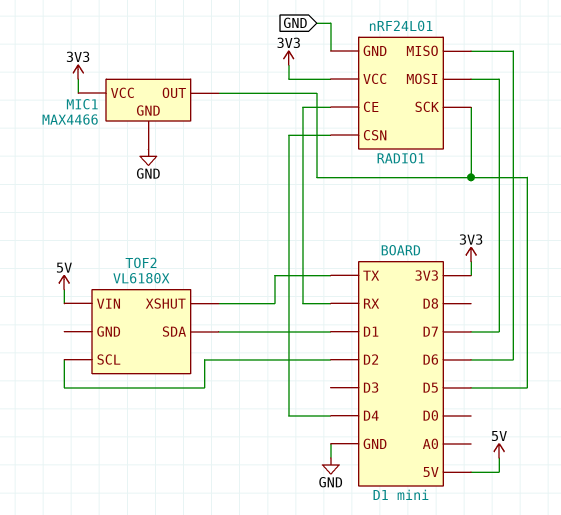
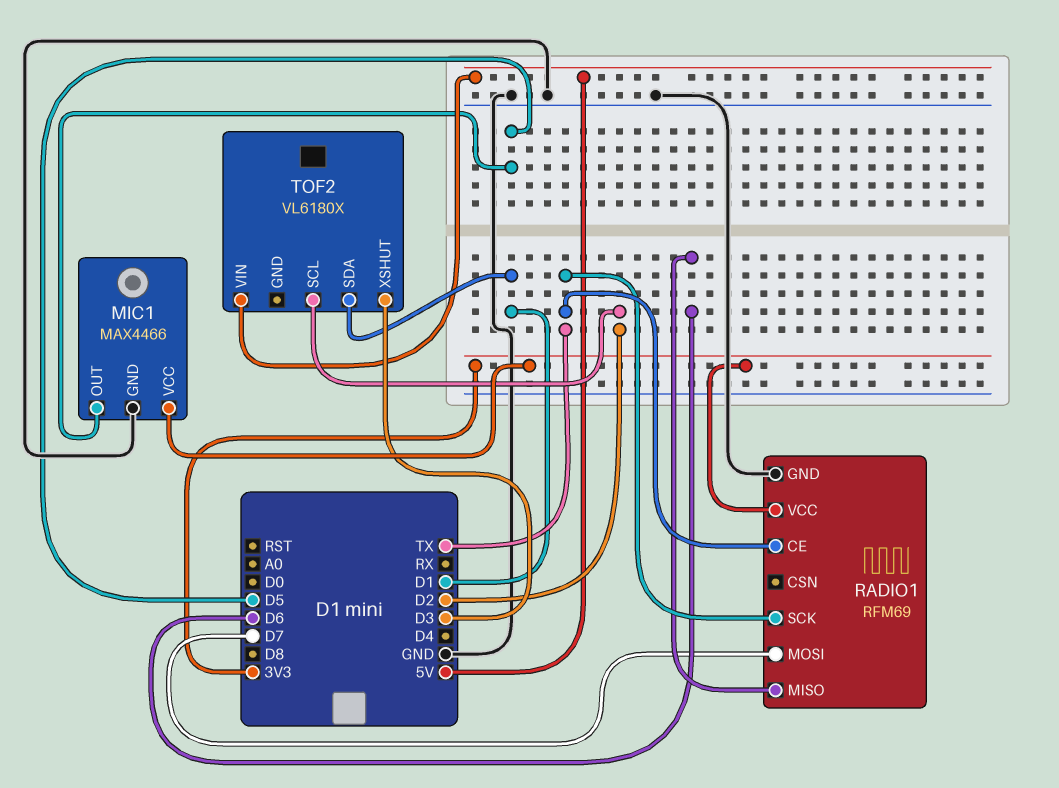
RADIO1: nRF24L01 -> RFM69
RADIO1 pin CE: RX -> TX
RADIO1 pin CSN: D4 -> none
RADIO1 pin SCK: D5 -> TX
TOF2 pin XSHUT: TX -> D3

